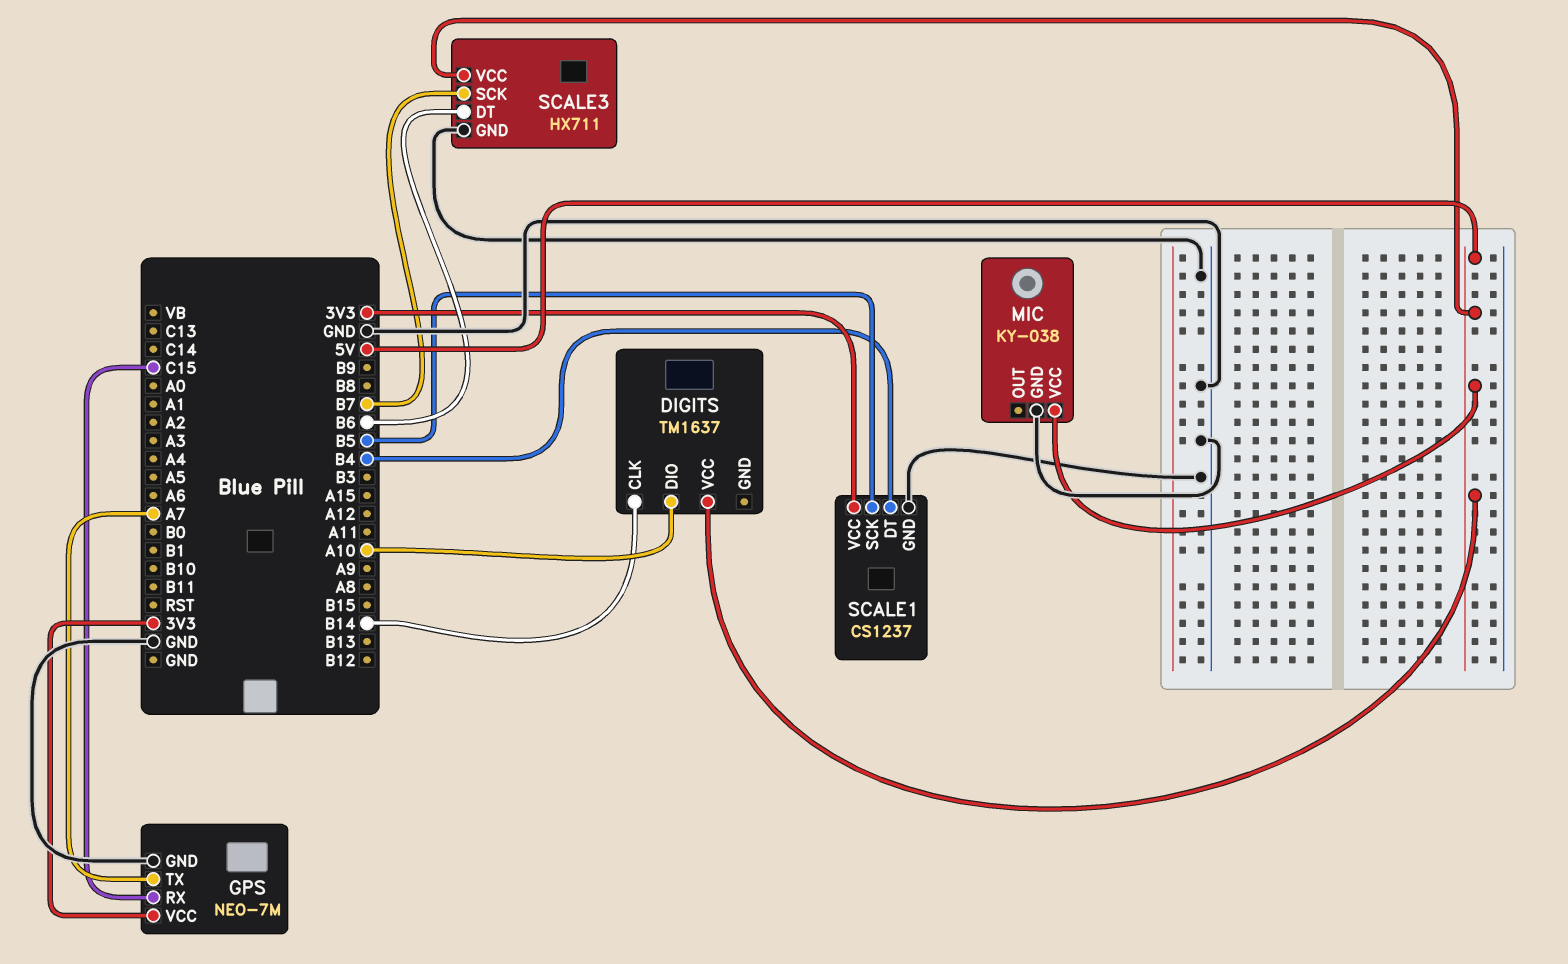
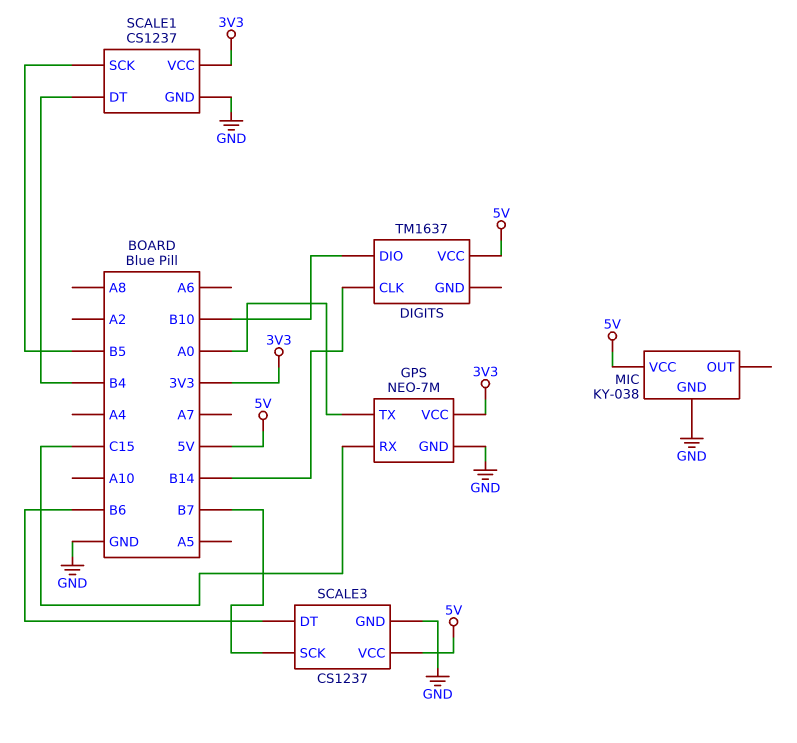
DIGITS pin DIO: A10 -> B10
GPS pin TX: A7 -> A0
SCALE3: HX711 -> CS1237

